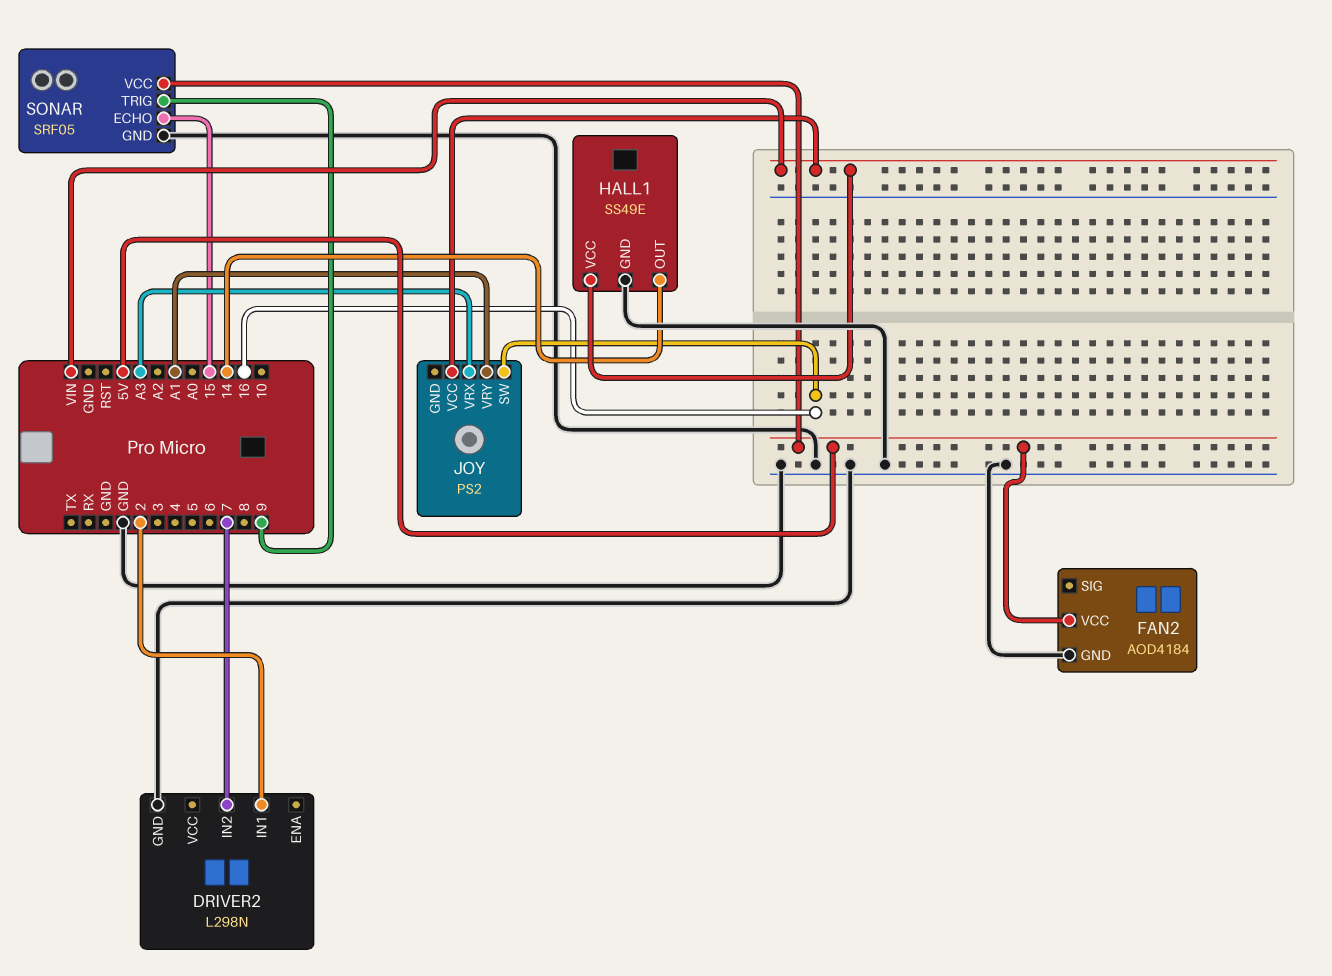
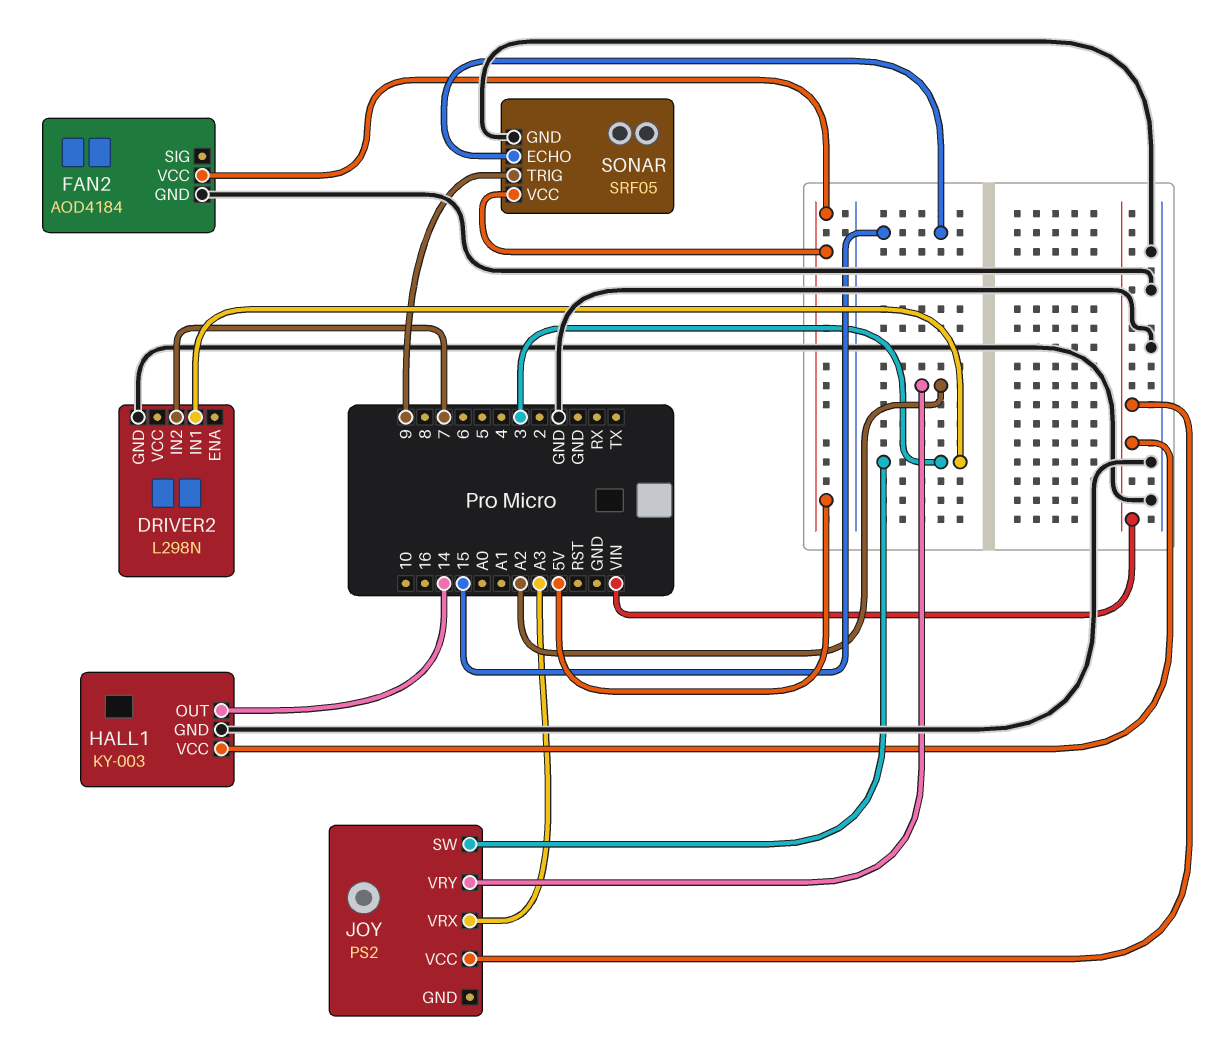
DRIVER2 pin IN1: 2 -> 3
HALL1: SS49E -> KY-003
JOY pin SW: 16 -> 3
JOY pin VRY: A1 -> A2

